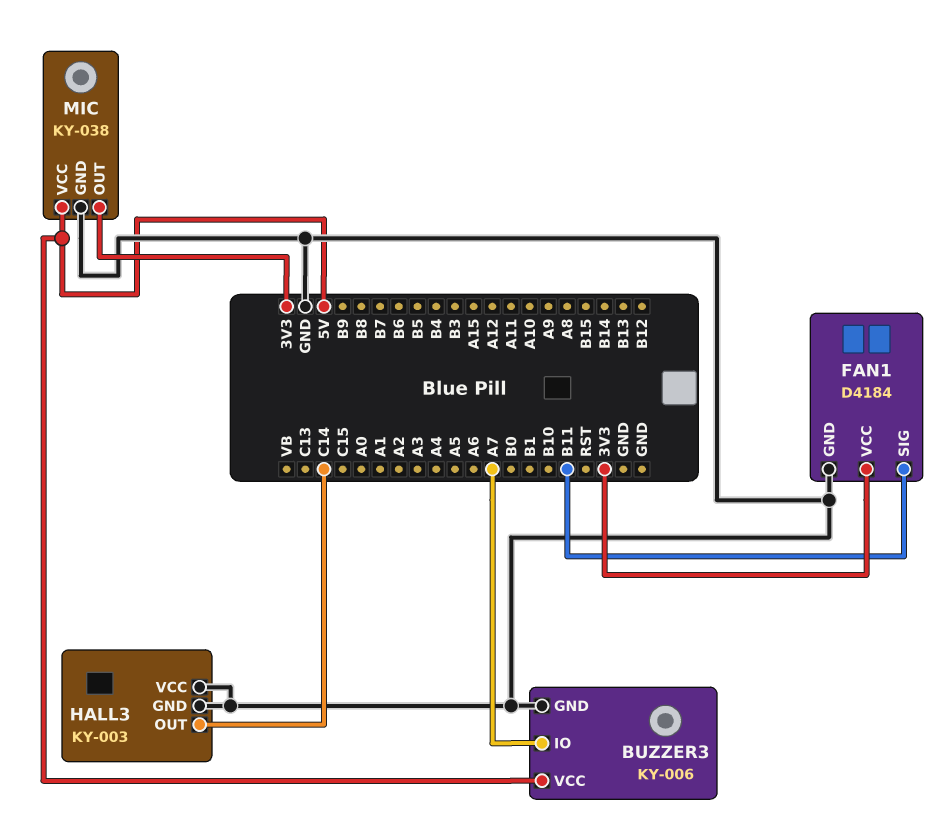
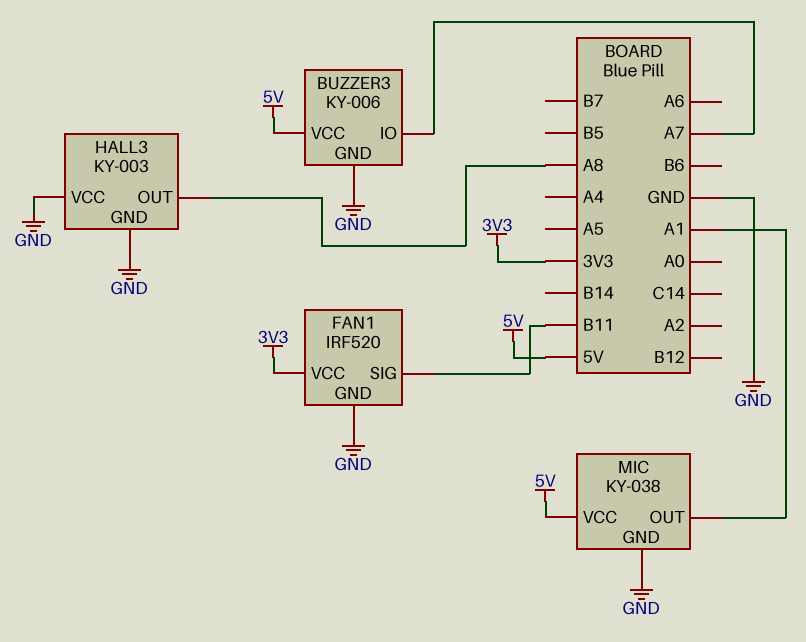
FAN1: D4184 -> IRF520
HALL3 pin OUT: C14 -> A8
MIC pin OUT: 3V3 -> A1

